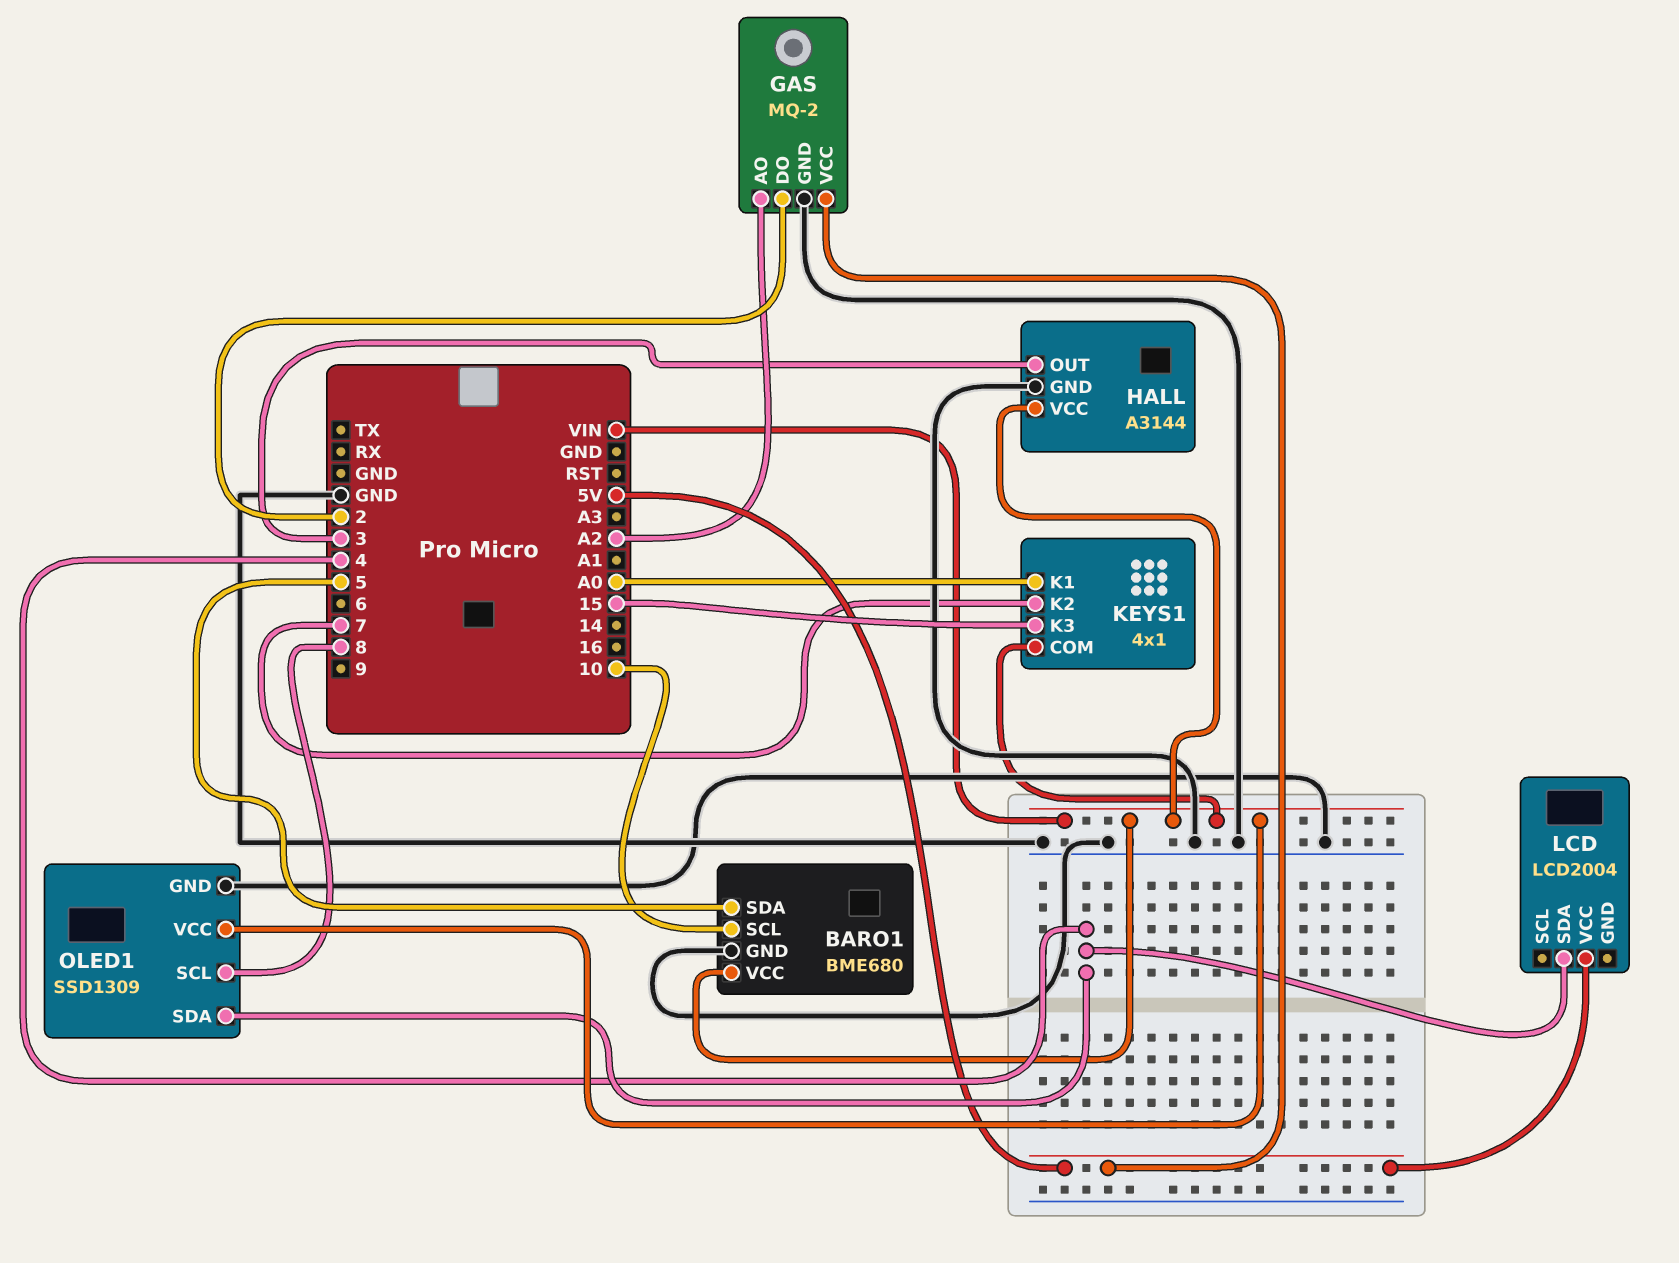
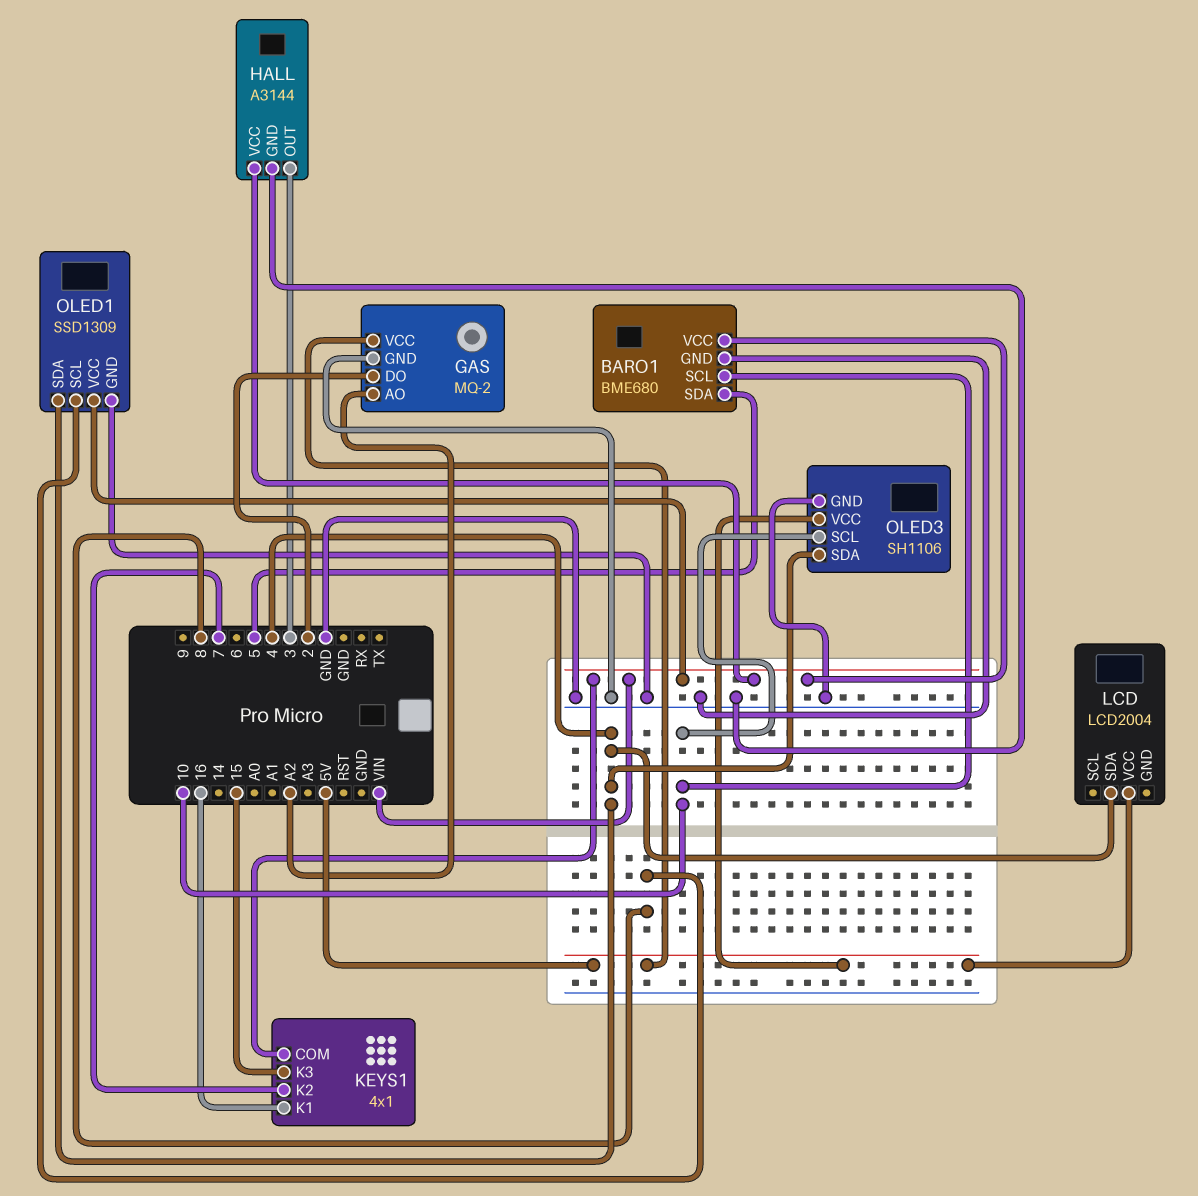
KEYS1 pin K1: A0 -> 16
OLED3: none -> SH1106
OLED3 pin GND: none -> GND
OLED3 pin SCL: none -> 10
OLED3 pin SDA: none -> 4
OLED3 pin VCC: none -> 5V

